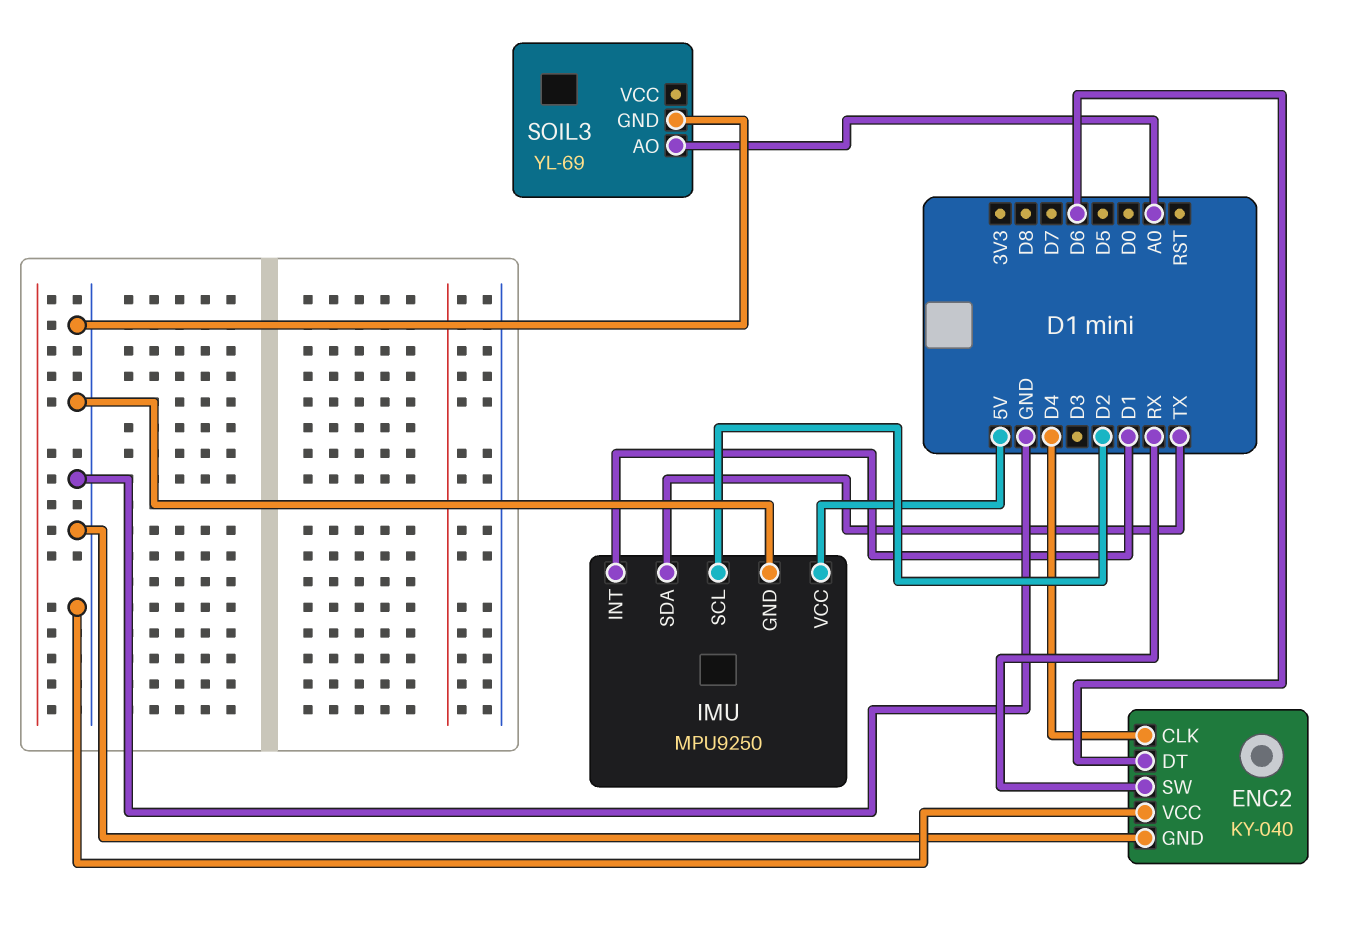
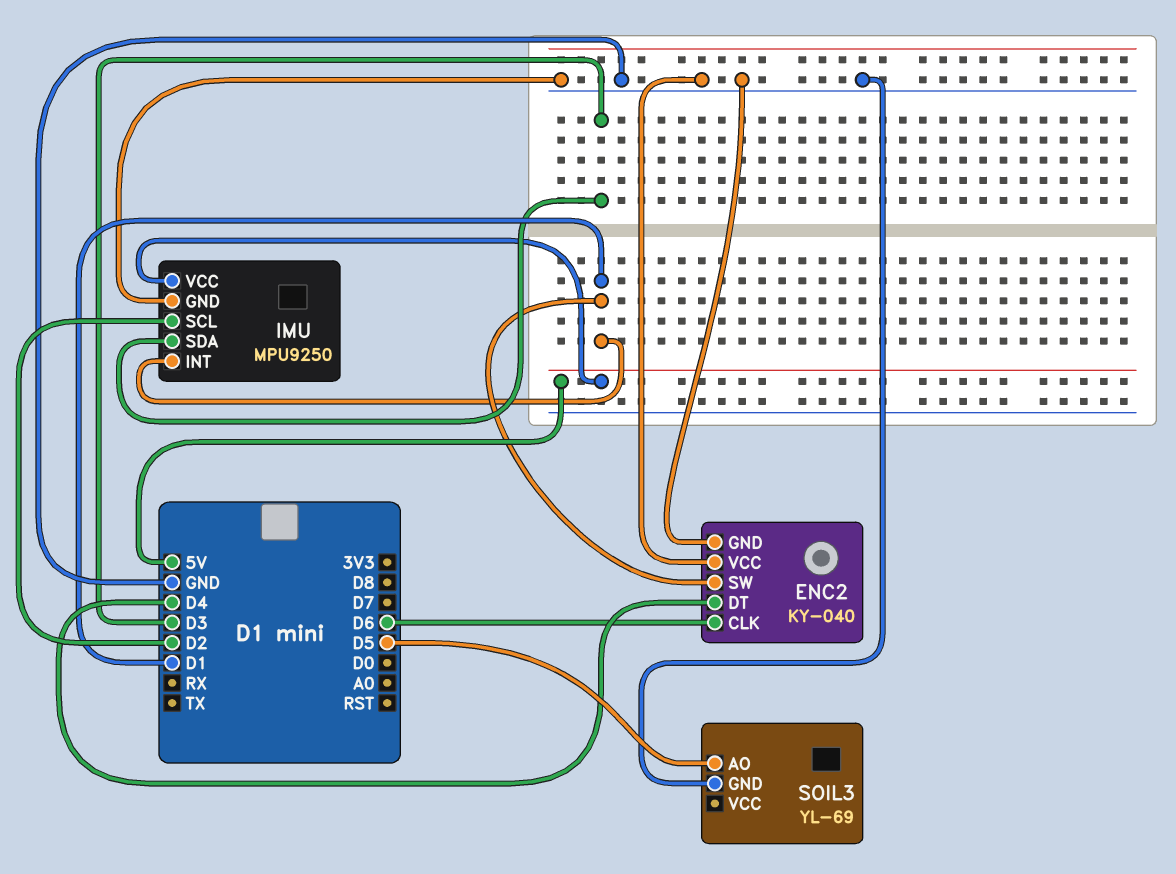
ENC2 pin CLK: D4 -> D6
ENC2 pin DT: D6 -> D4
ENC2 pin SW: RX -> D1
IMU pin SDA: TX -> D3
SOIL3 pin AO: A0 -> D5

